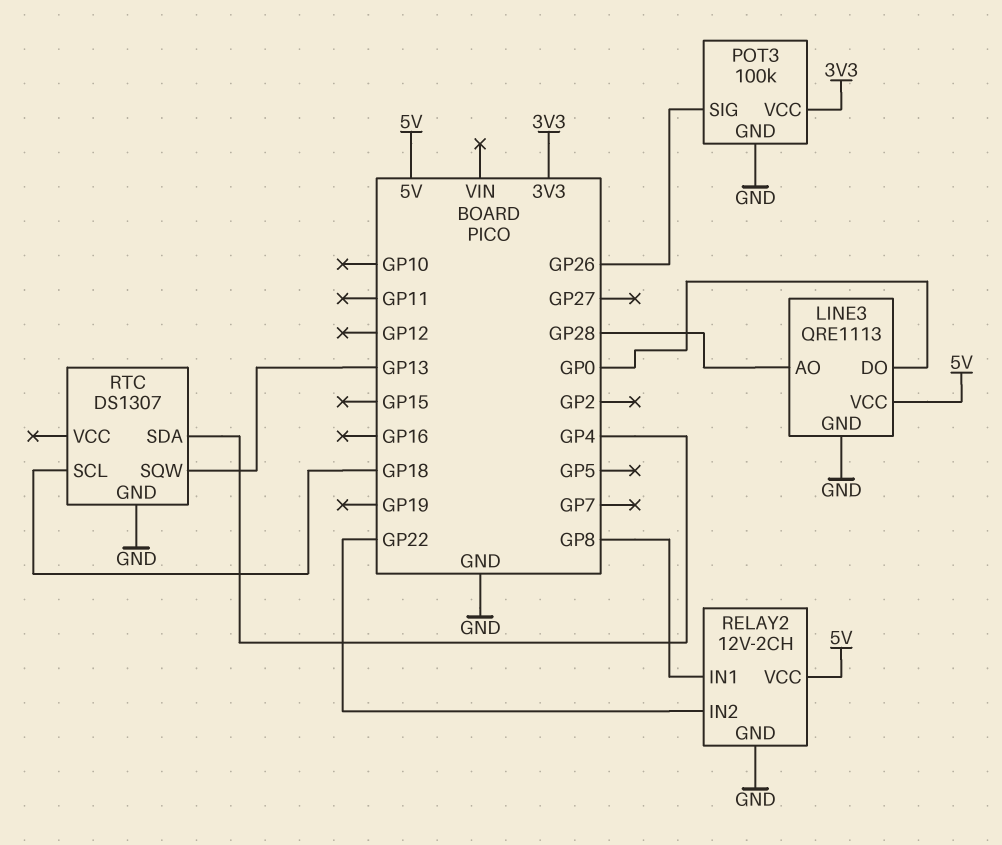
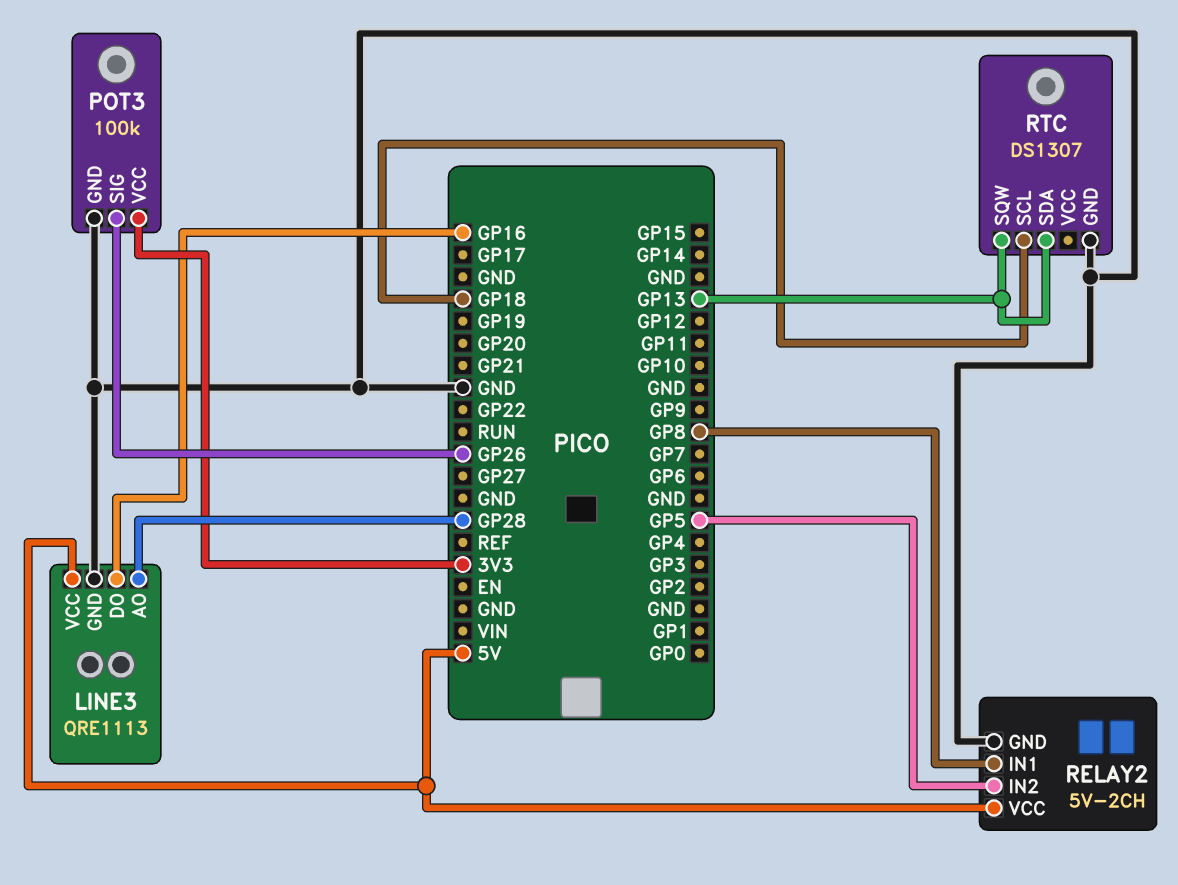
LINE3 pin DO: GP0 -> GP16
RELAY2: 12V-2CH -> 5V-2CH
RELAY2 pin IN2: GP22 -> GP5
RTC pin SDA: GP4 -> GP13

